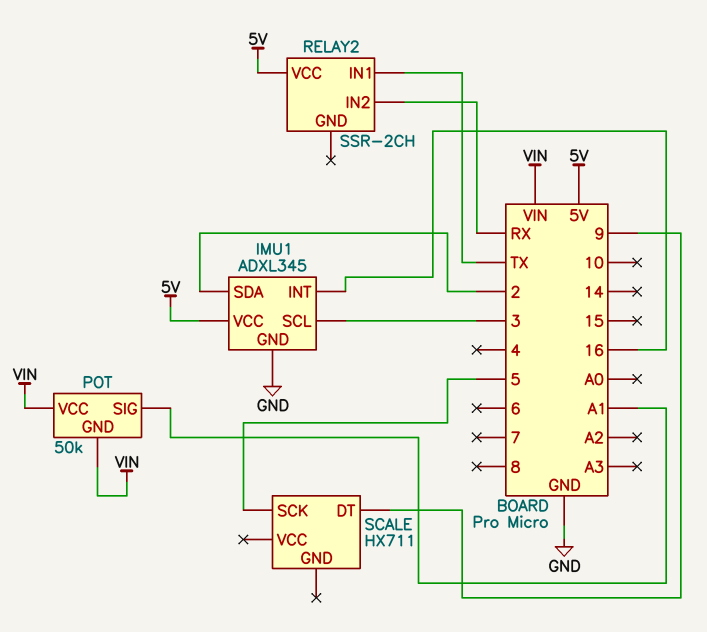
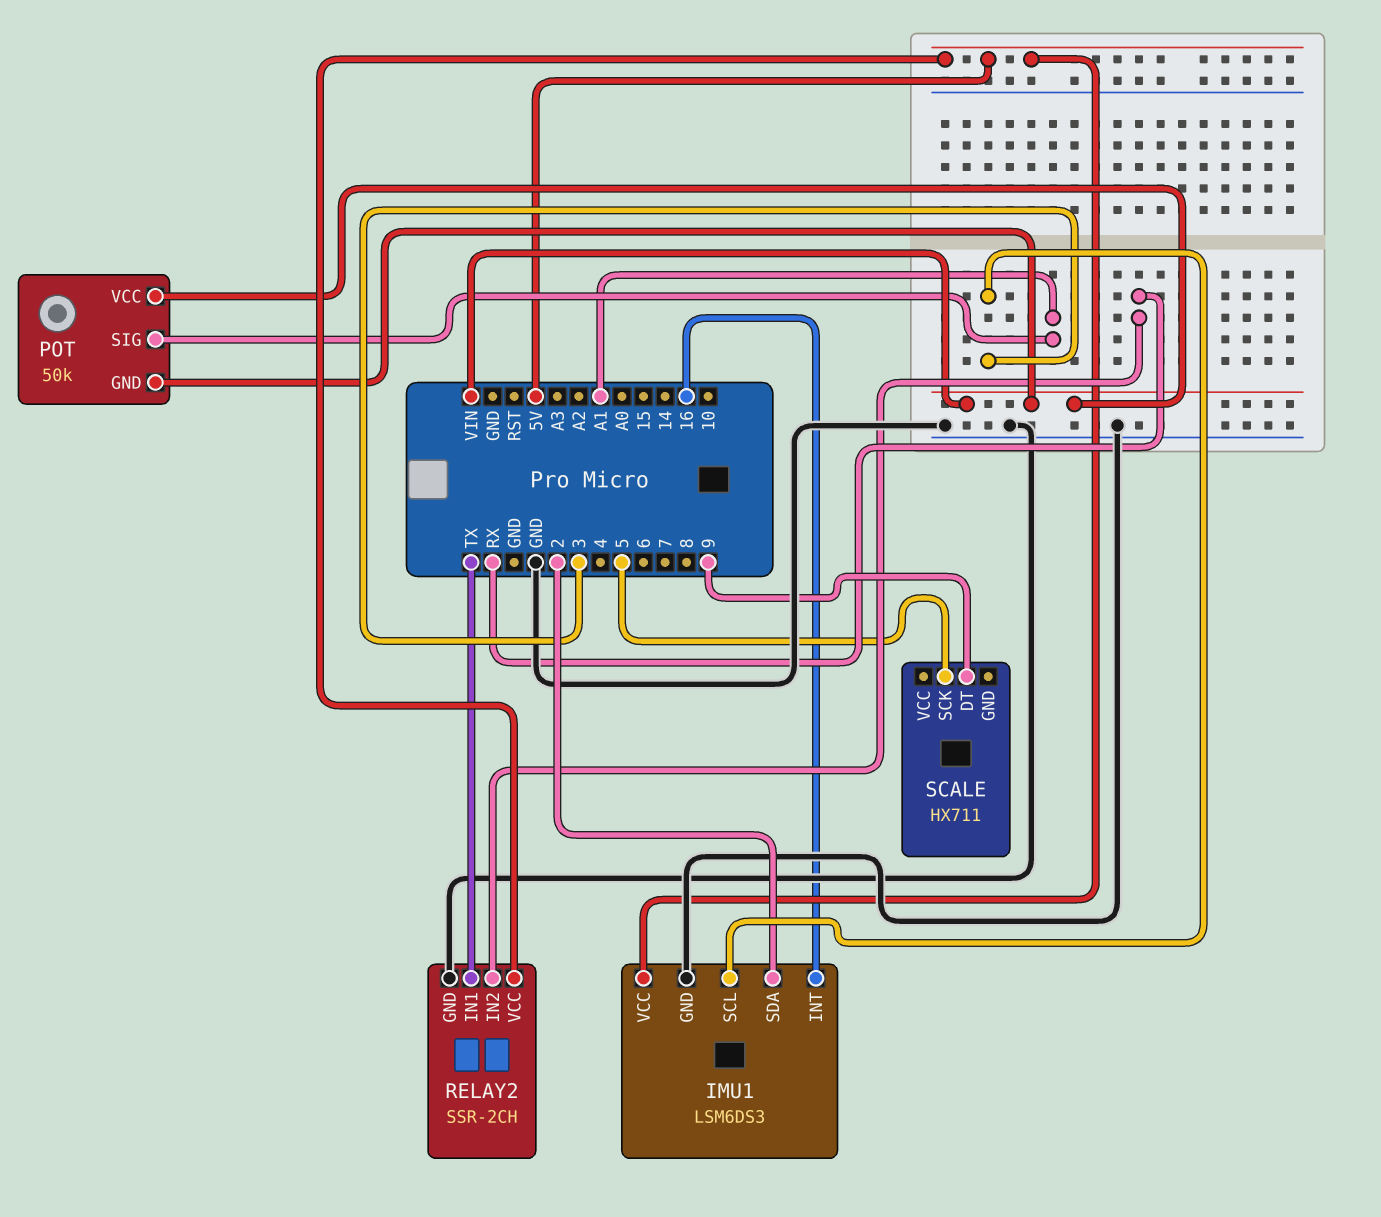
IMU1: ADXL345 -> LSM6DS3
RELAY2 pin GND: none -> GND

